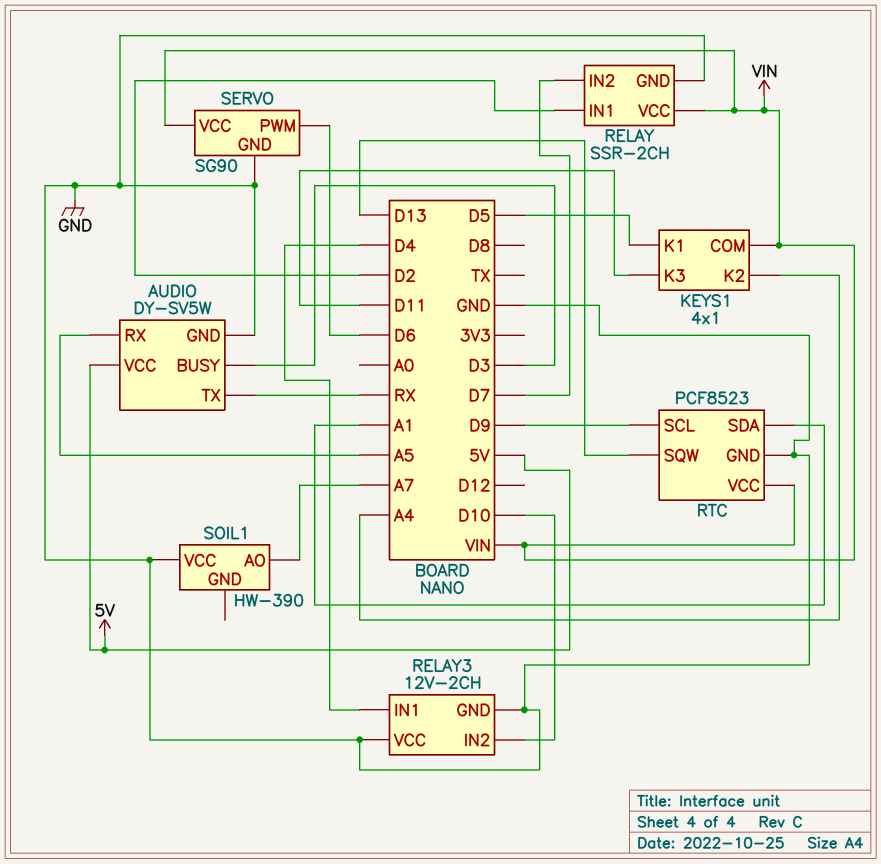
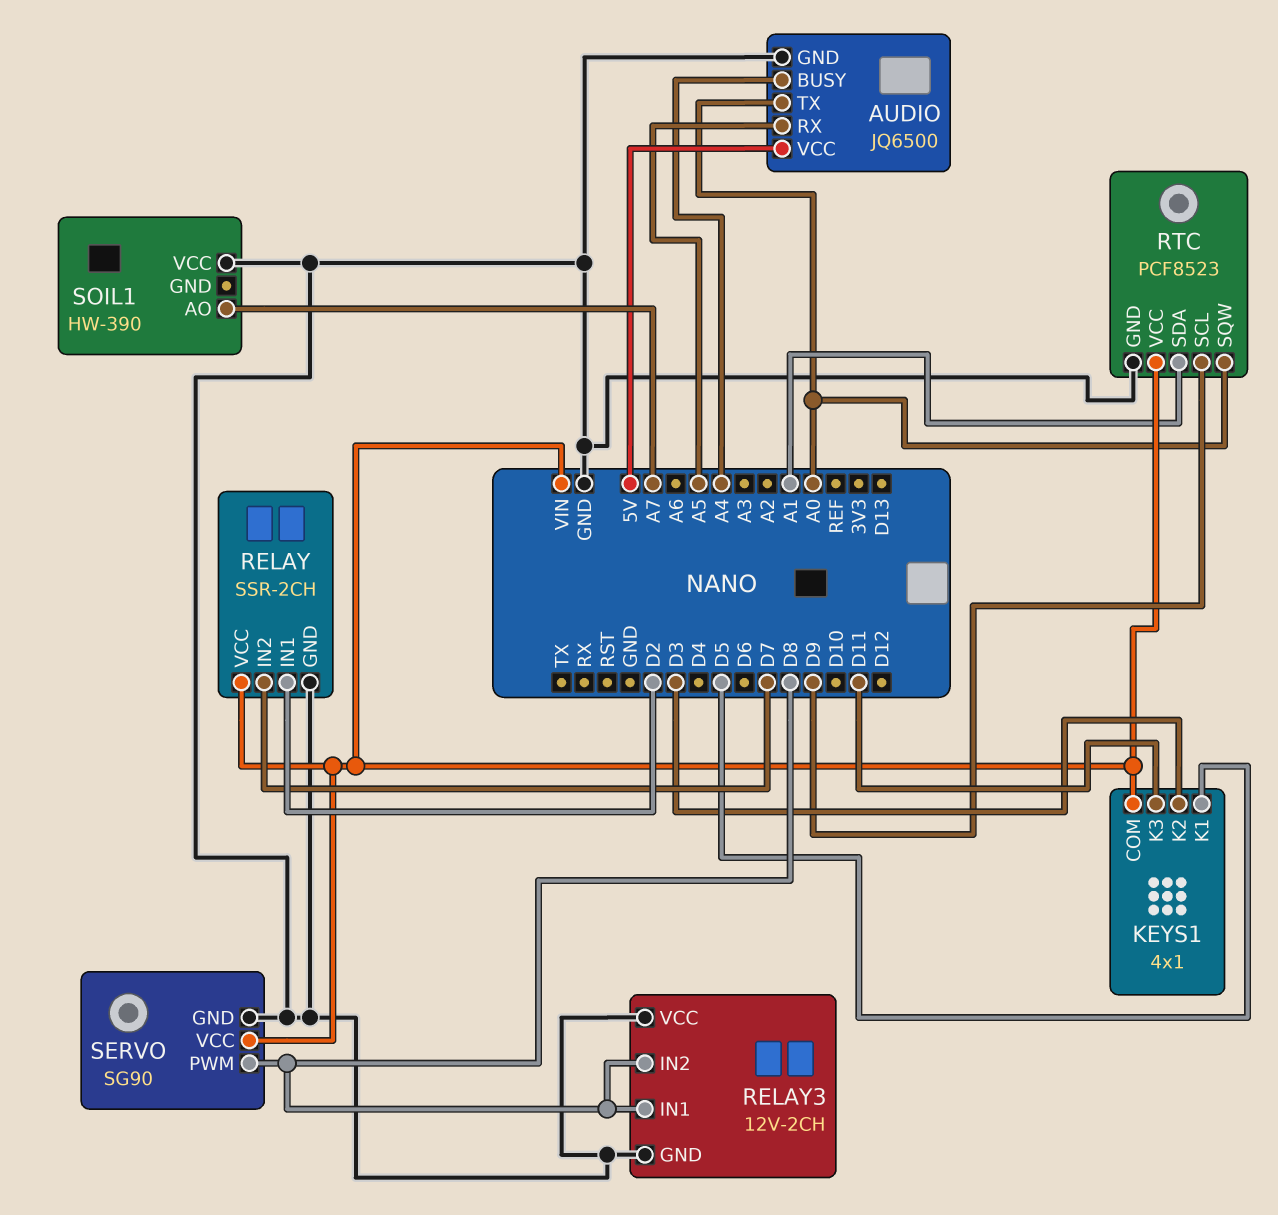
AUDIO: DY-SV5W -> JQ6500
AUDIO pin BUSY: D3 -> A4
AUDIO pin TX: RX -> A0
KEYS1 pin K2: A4 -> D3
RELAY3 pin IN1: D4 -> D8
RELAY3 pin IN2: D10 -> D8
RTC pin SQW: D13 -> A0
SERVO pin PWM: D6 -> D8

